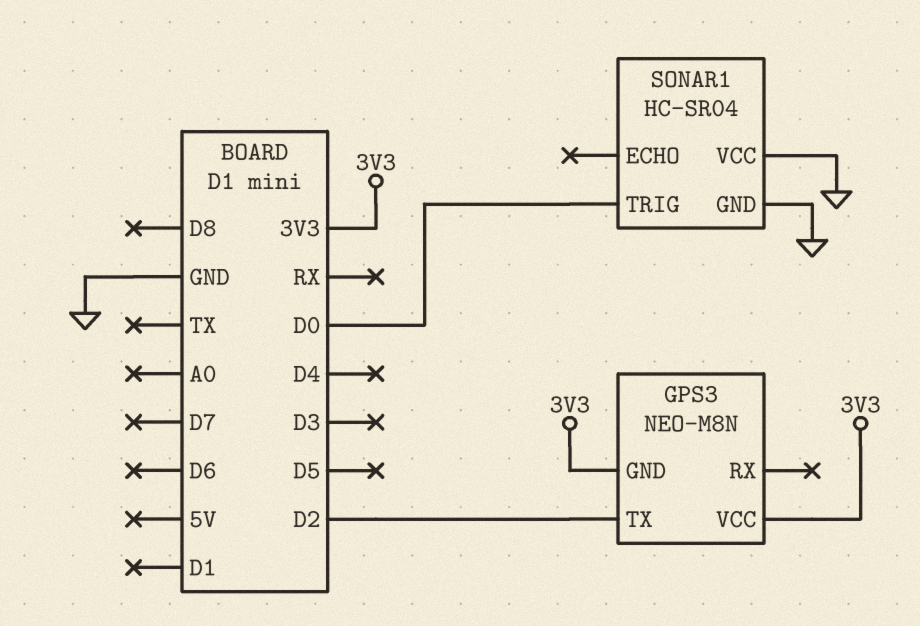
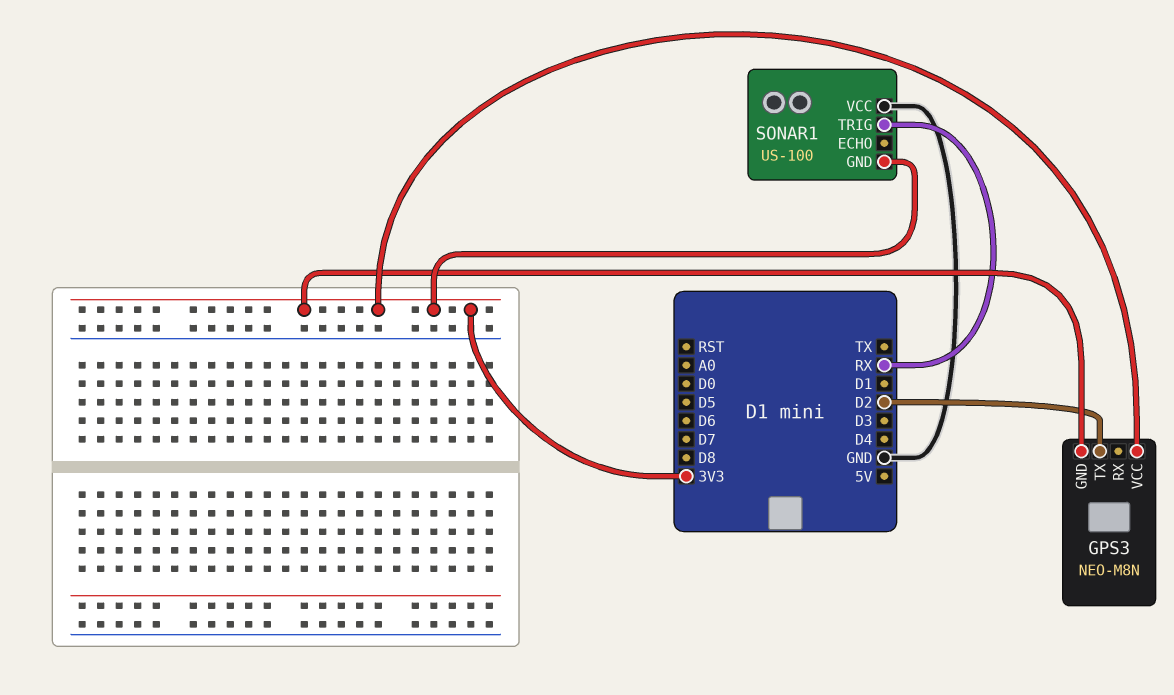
SONAR1: HC-SR04 -> US-100
SONAR1 pin GND: GND -> 3V3
SONAR1 pin TRIG: D0 -> RX

